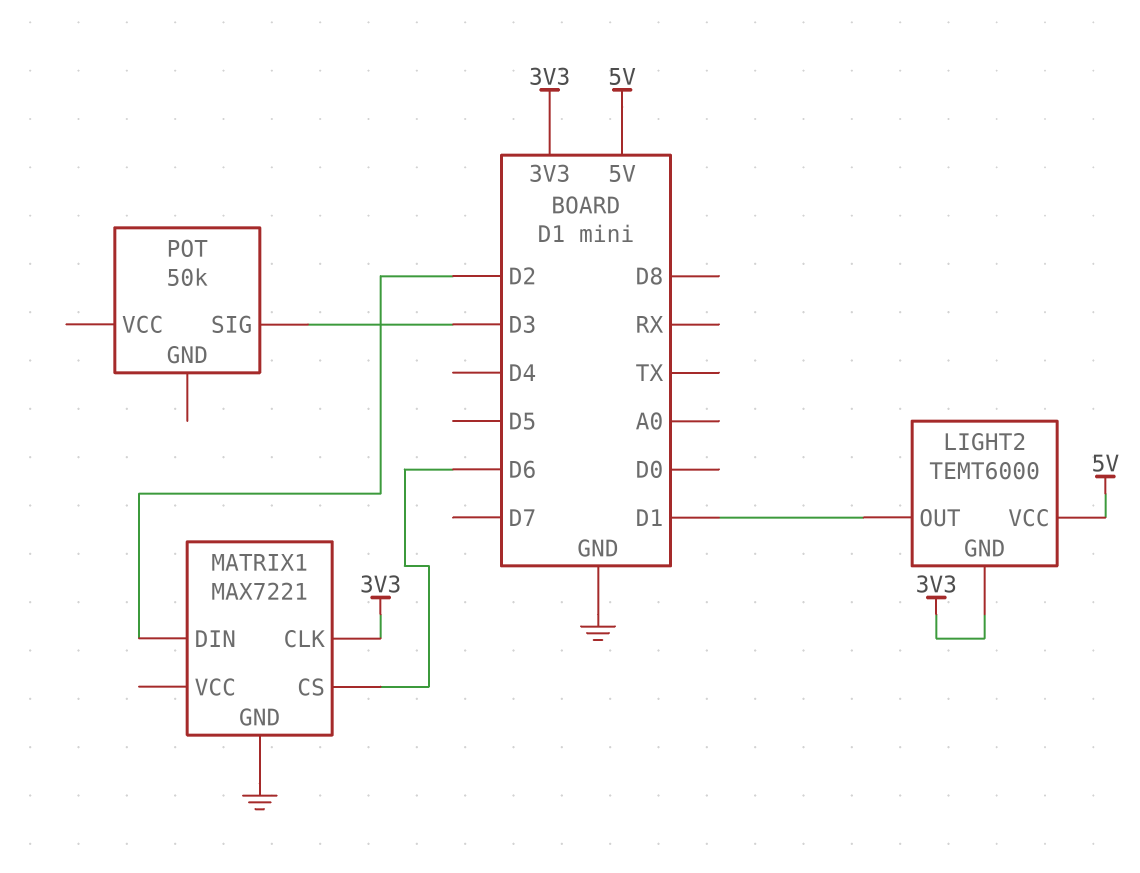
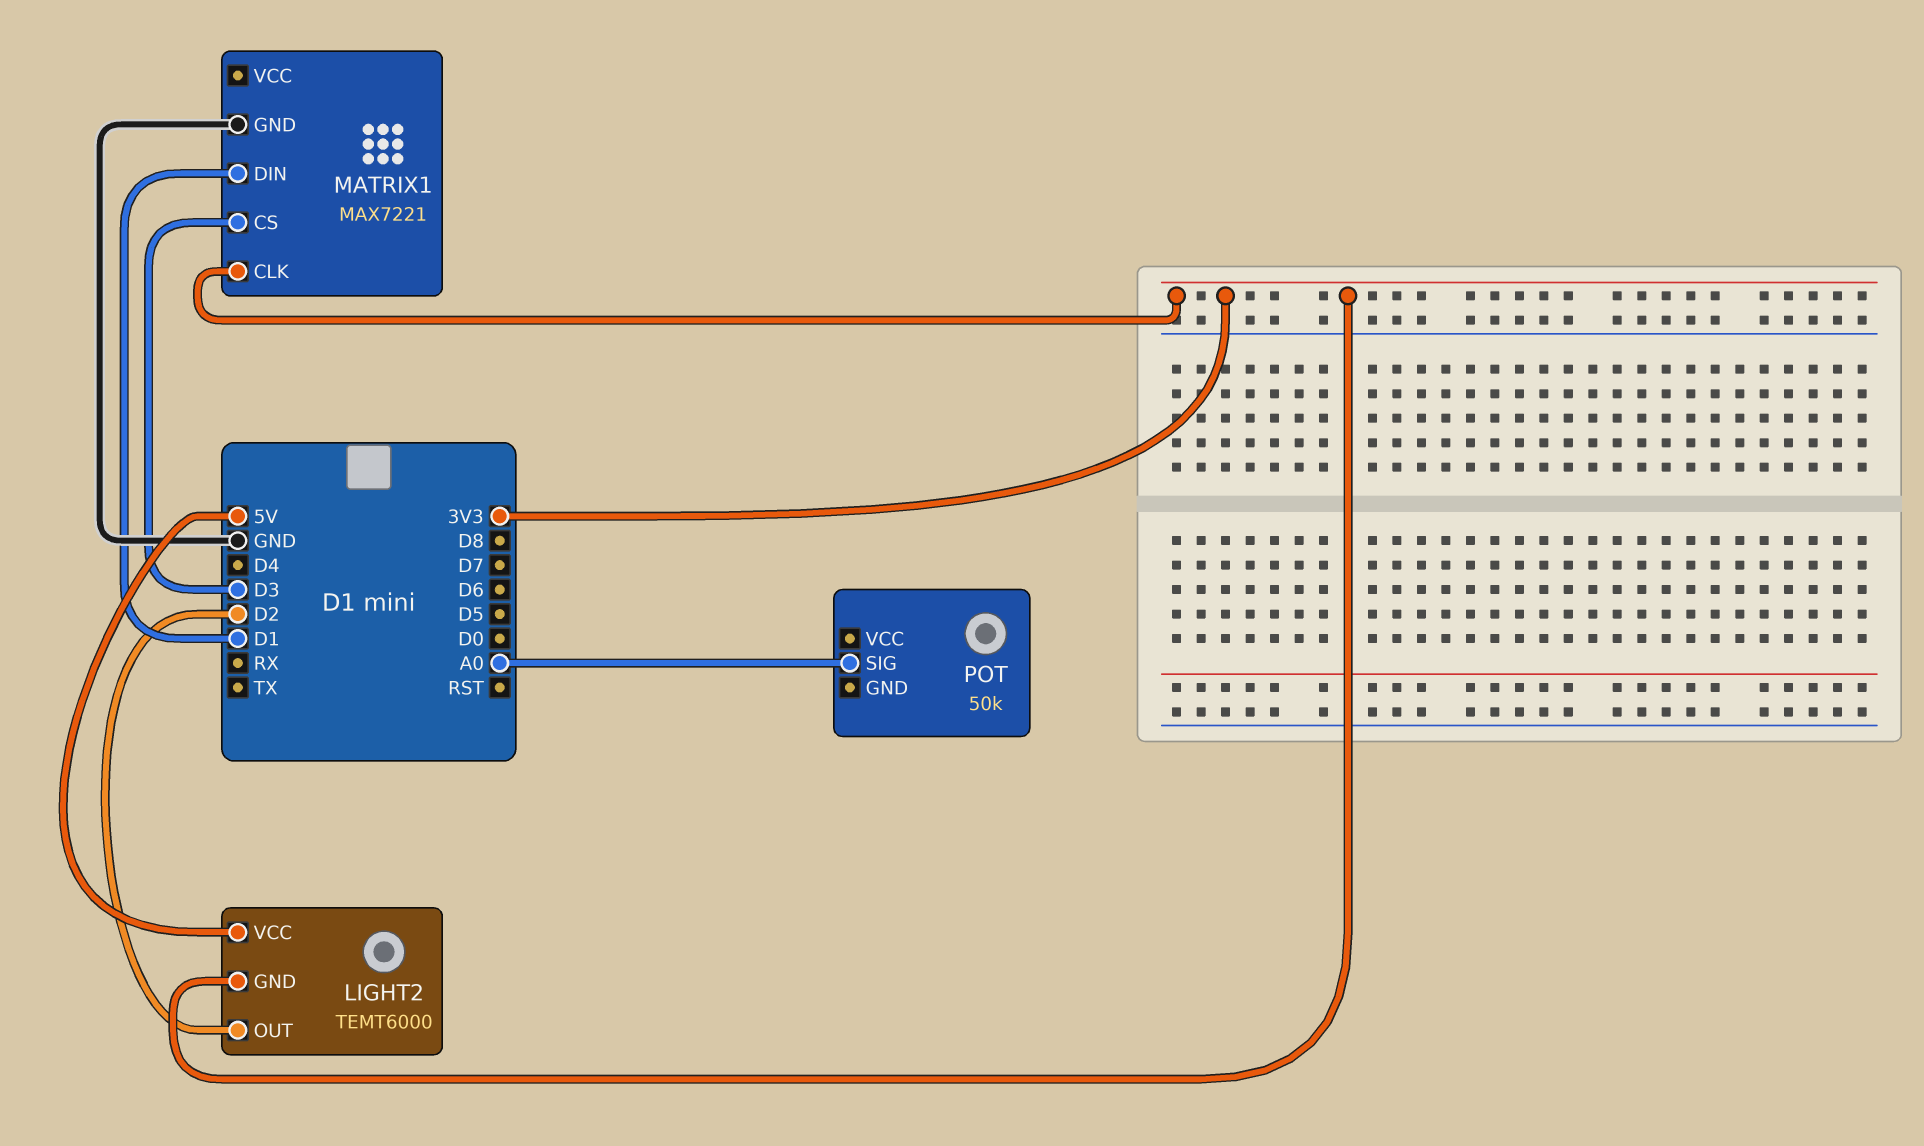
LIGHT2 pin OUT: D1 -> D2
MATRIX1 pin CS: D6 -> D3
MATRIX1 pin DIN: D2 -> D1
POT pin SIG: D3 -> A0

